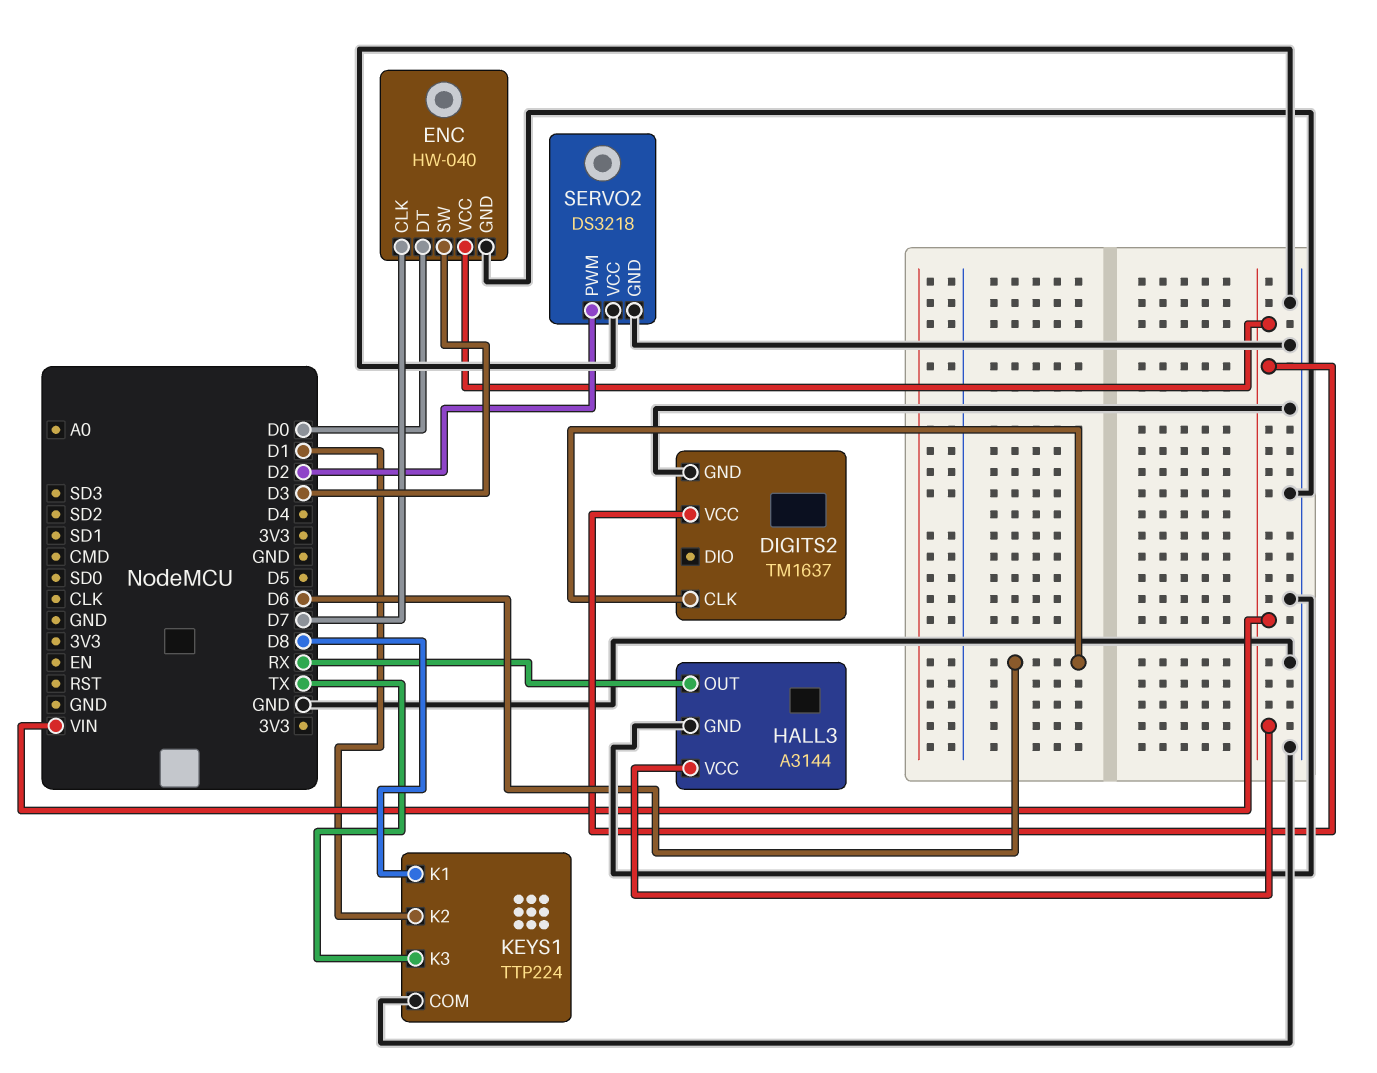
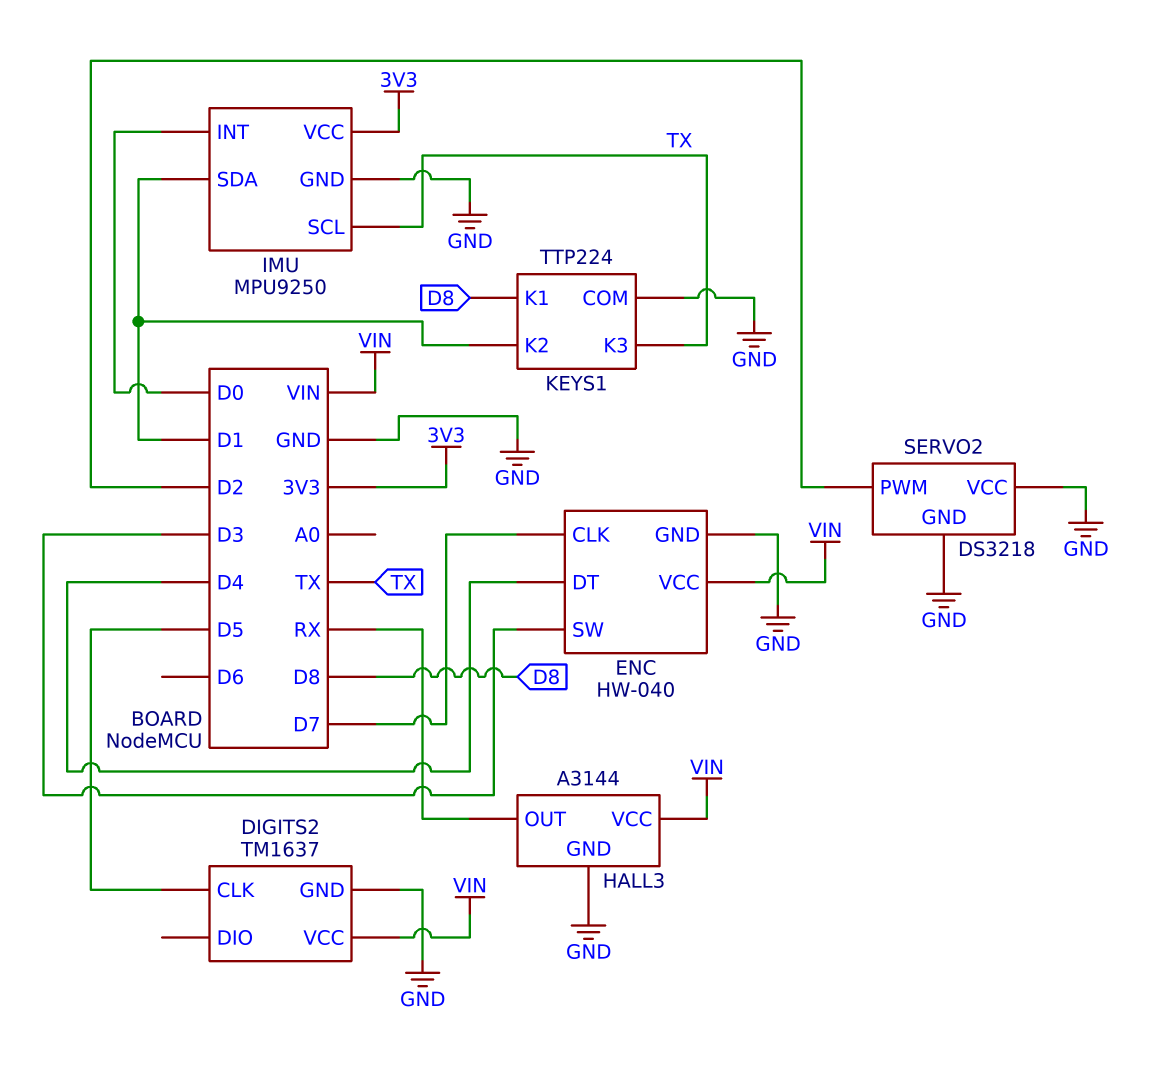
DIGITS2 pin CLK: D6 -> D5
ENC pin DT: D0 -> D4
IMU: none -> MPU9250
IMU pin GND: none -> GND
IMU pin INT: none -> D0
IMU pin SCL: none -> TX
IMU pin SDA: none -> D1
IMU pin VCC: none -> 3V3

